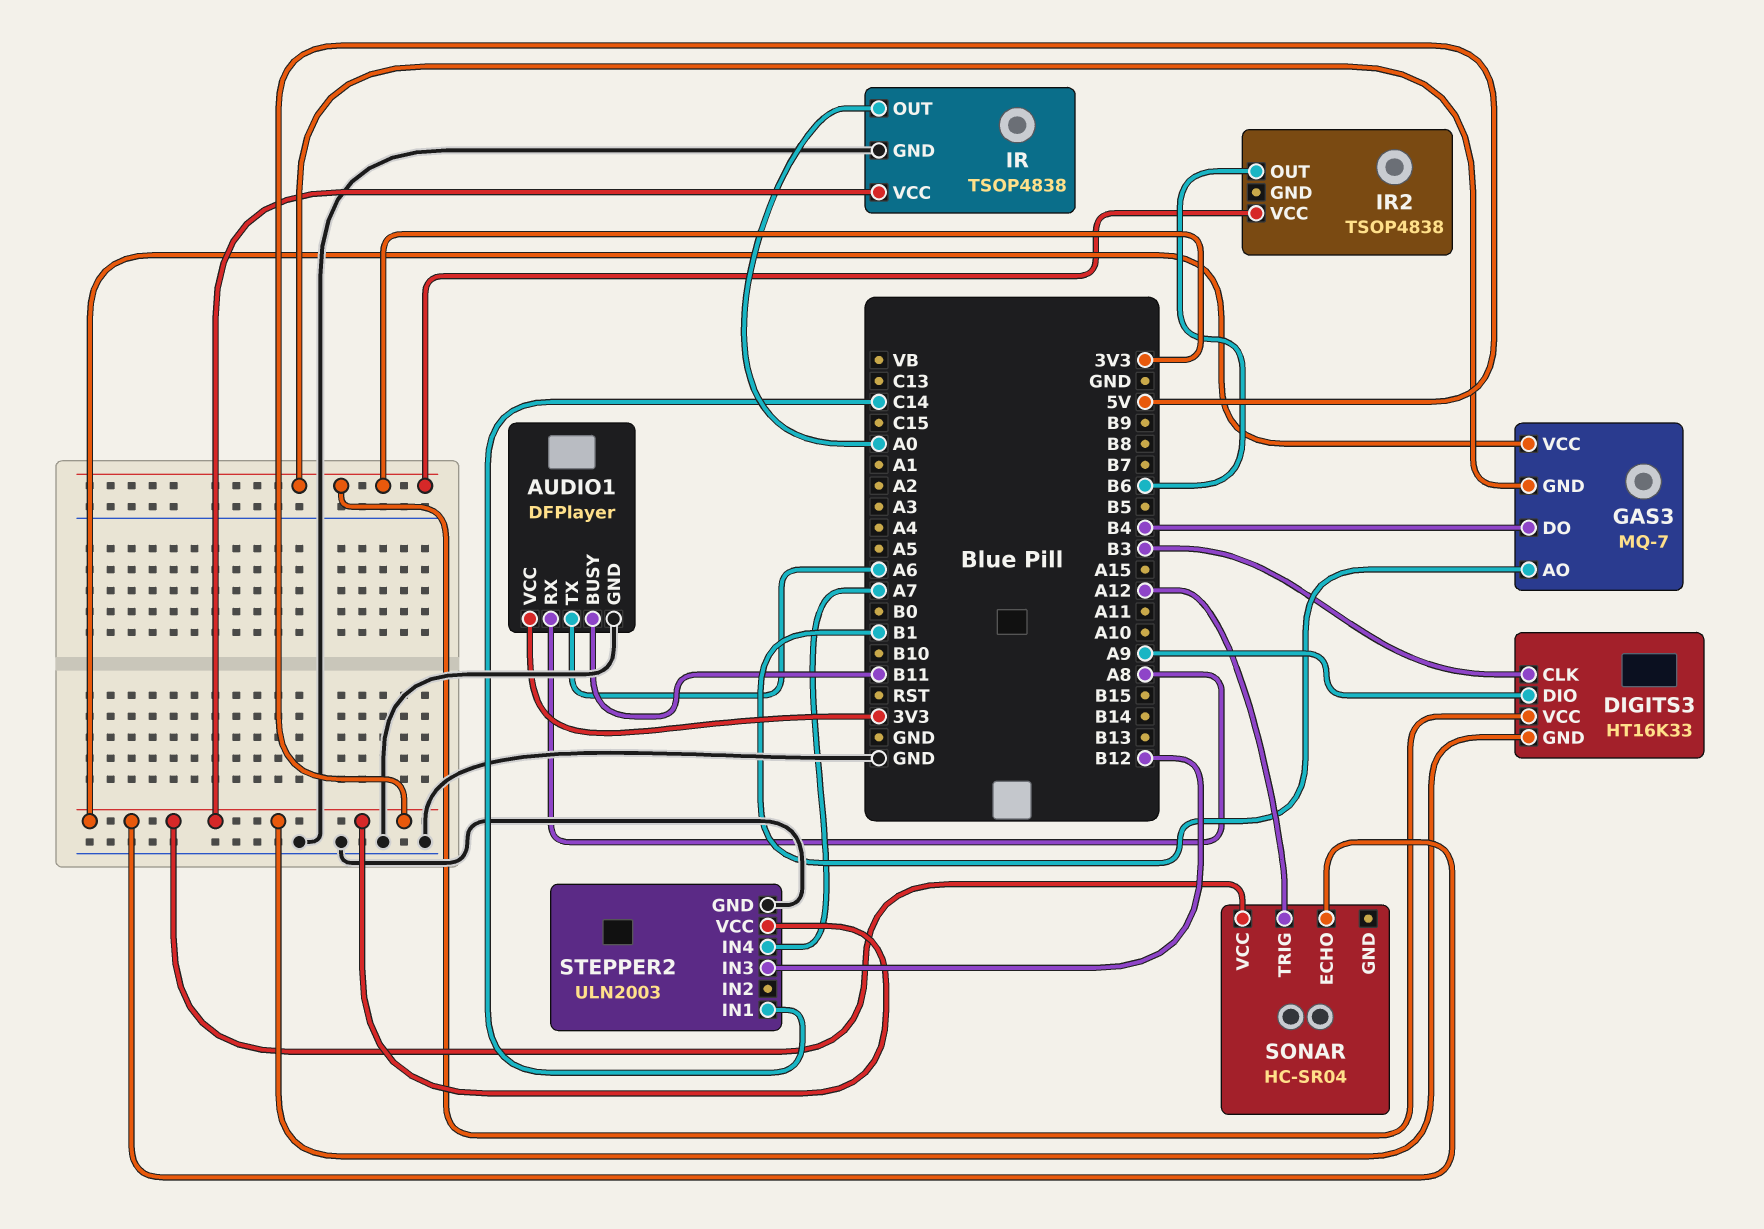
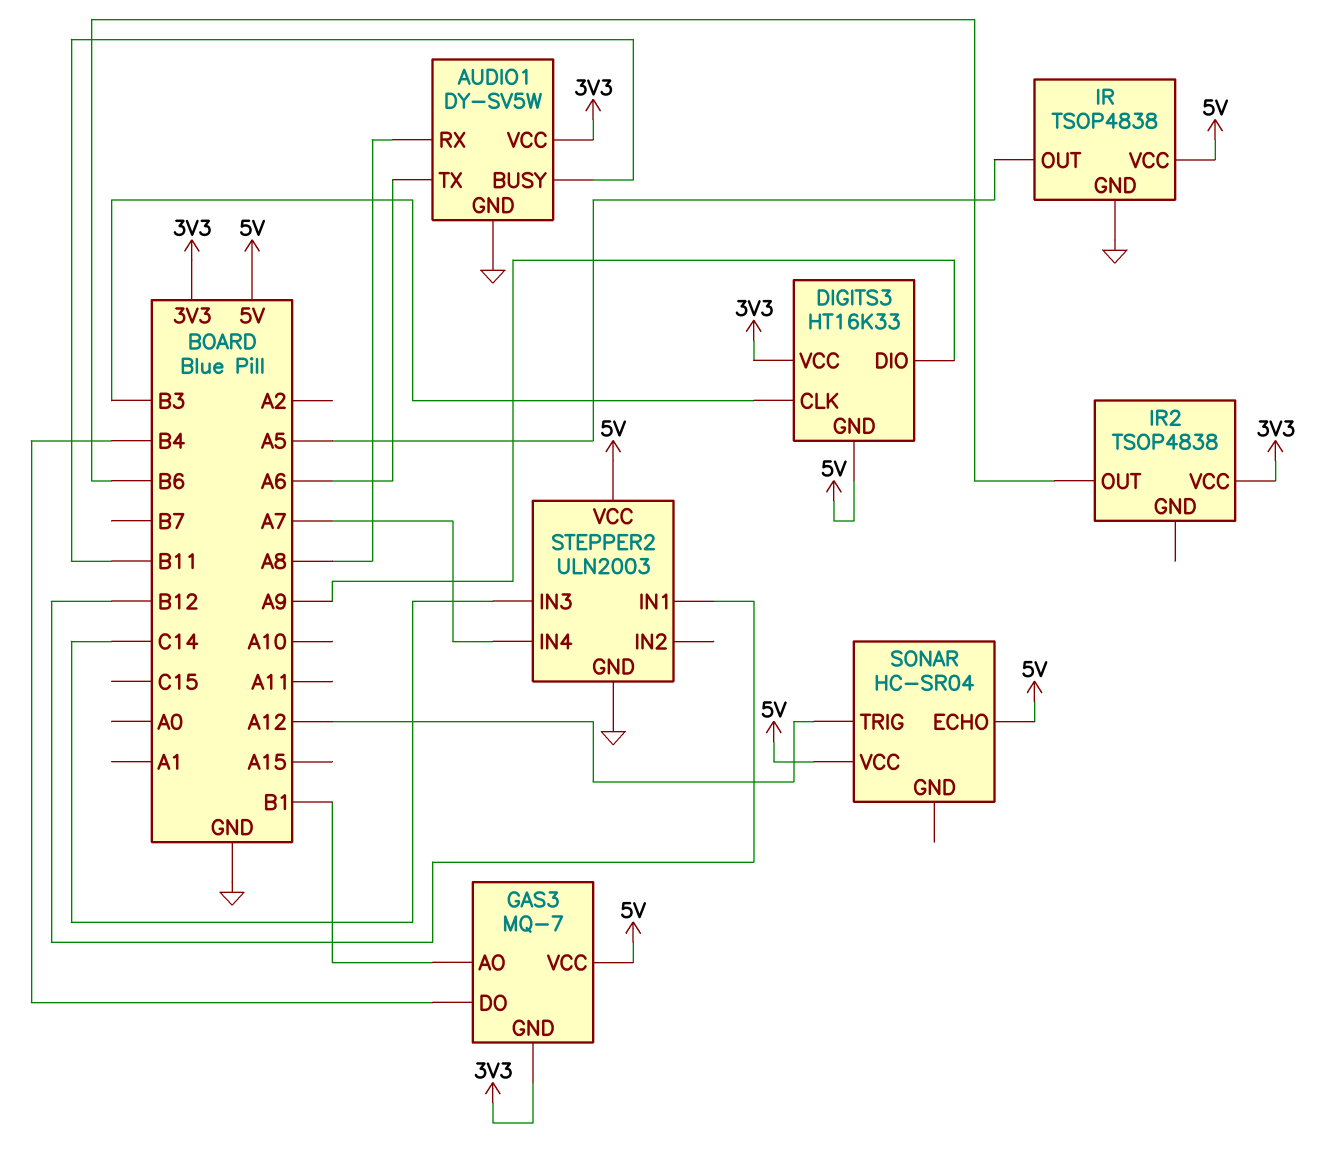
AUDIO1: DFPlayer -> DY-SV5W
IR pin OUT: A0 -> A5
STEPPER2 pin IN1: C14 -> B12
STEPPER2 pin IN3: B12 -> C14

